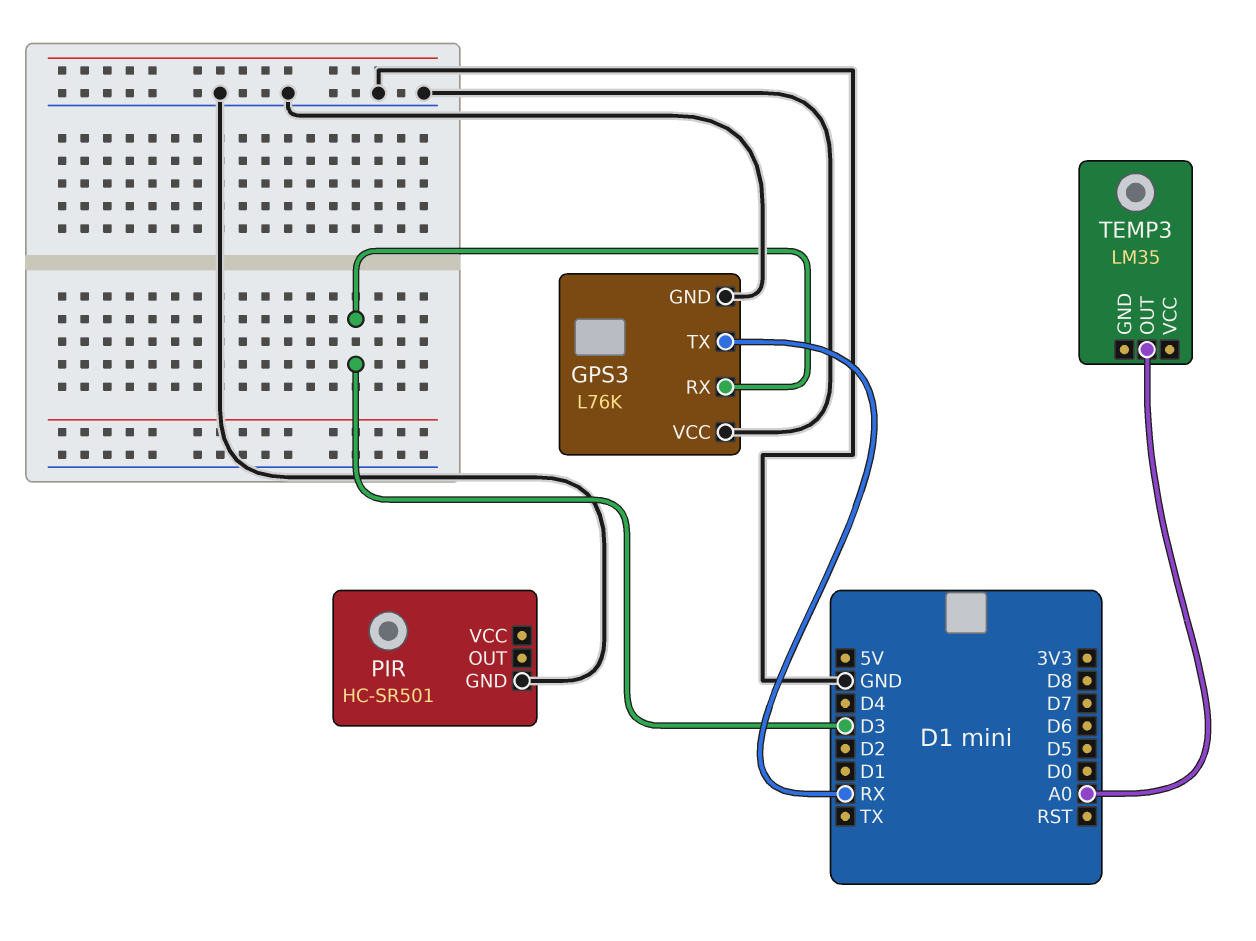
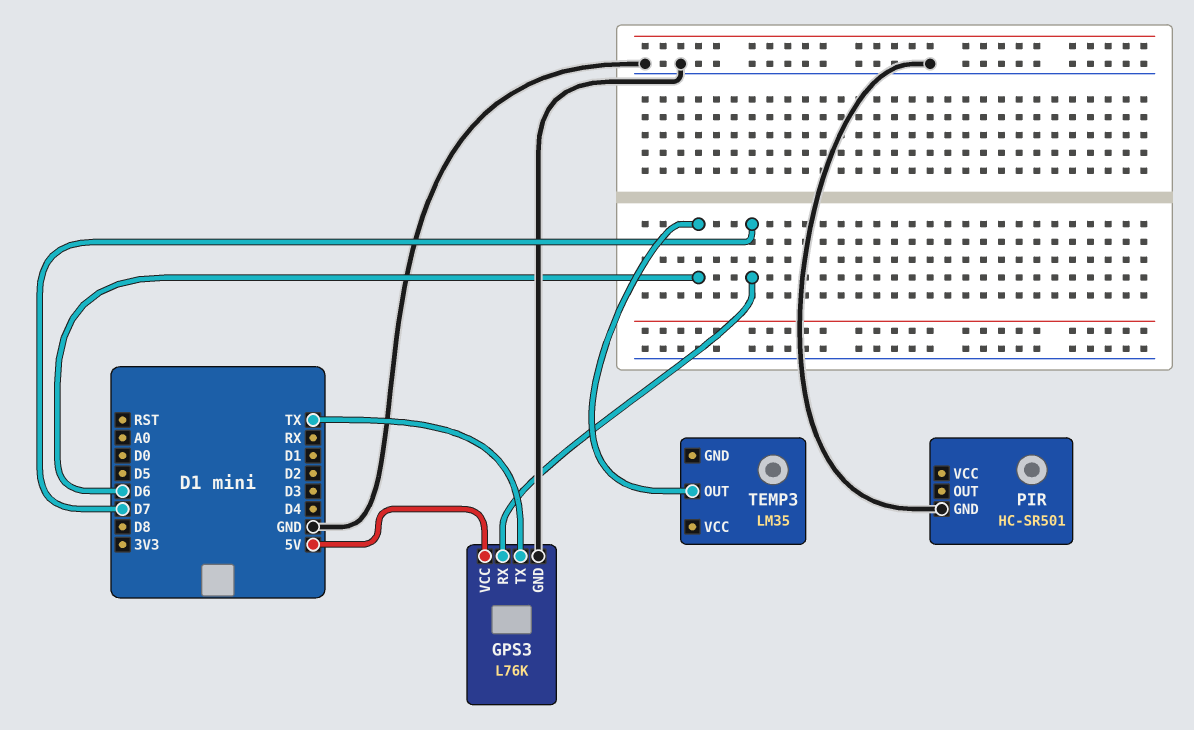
GPS3 pin RX: D3 -> D7
GPS3 pin TX: RX -> TX
GPS3 pin VCC: GND -> 5V
TEMP3 pin OUT: A0 -> D6

